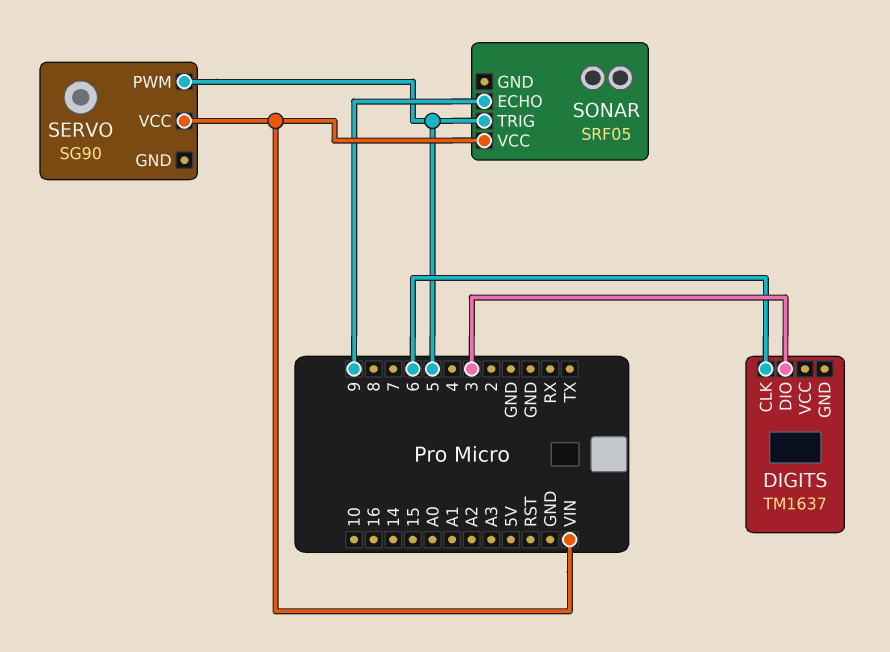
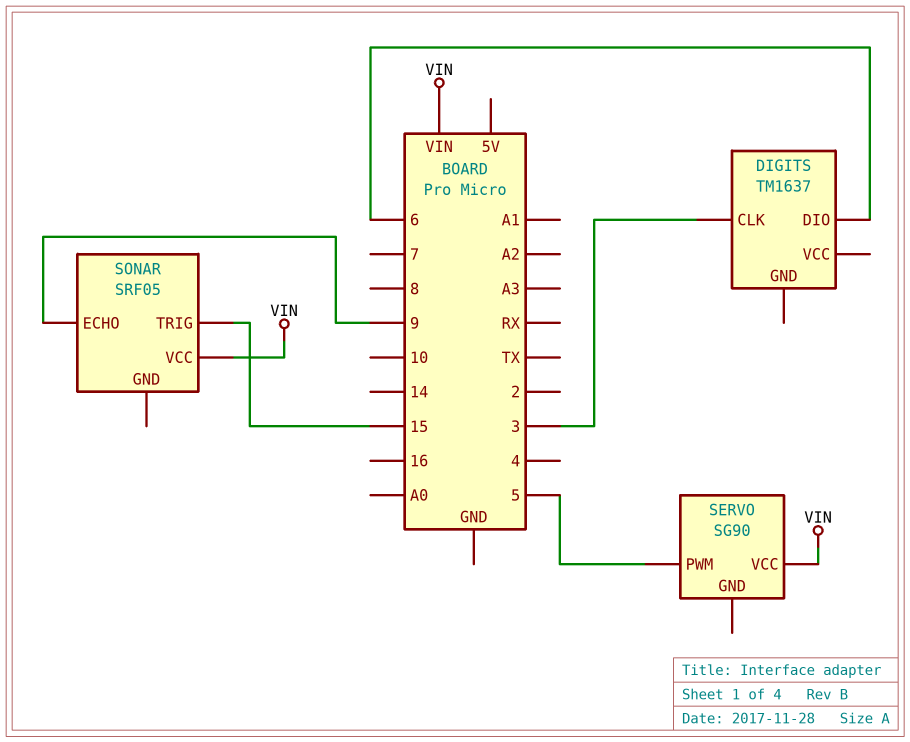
DIGITS pin CLK: 6 -> 3
DIGITS pin DIO: 3 -> 6
SONAR pin TRIG: 5 -> 15

